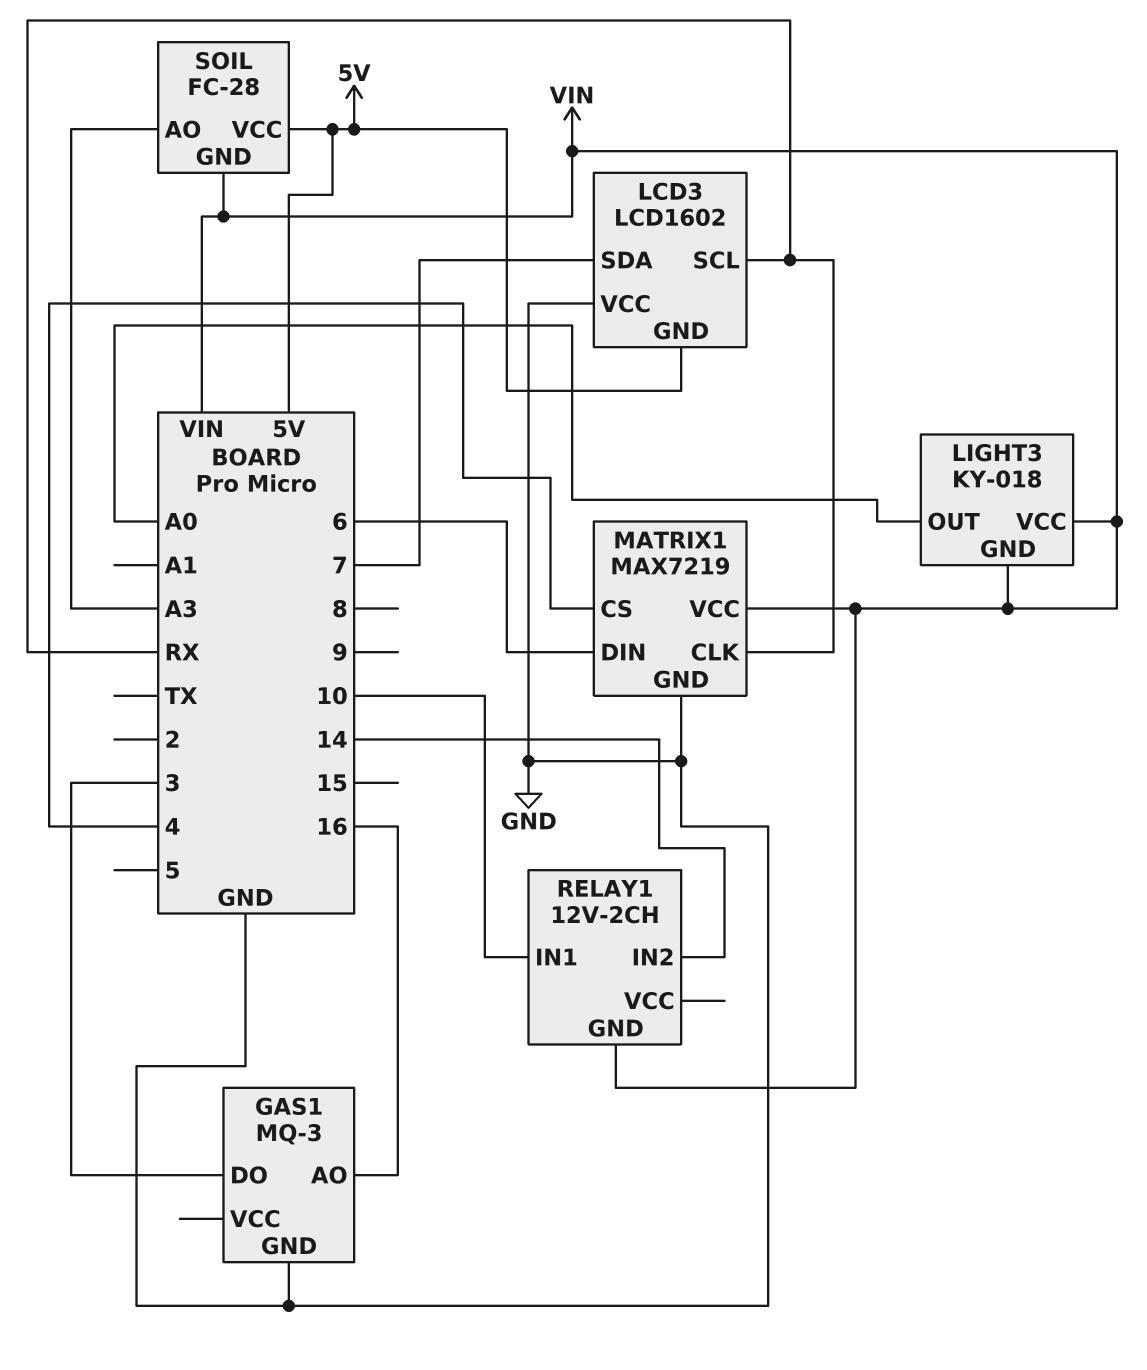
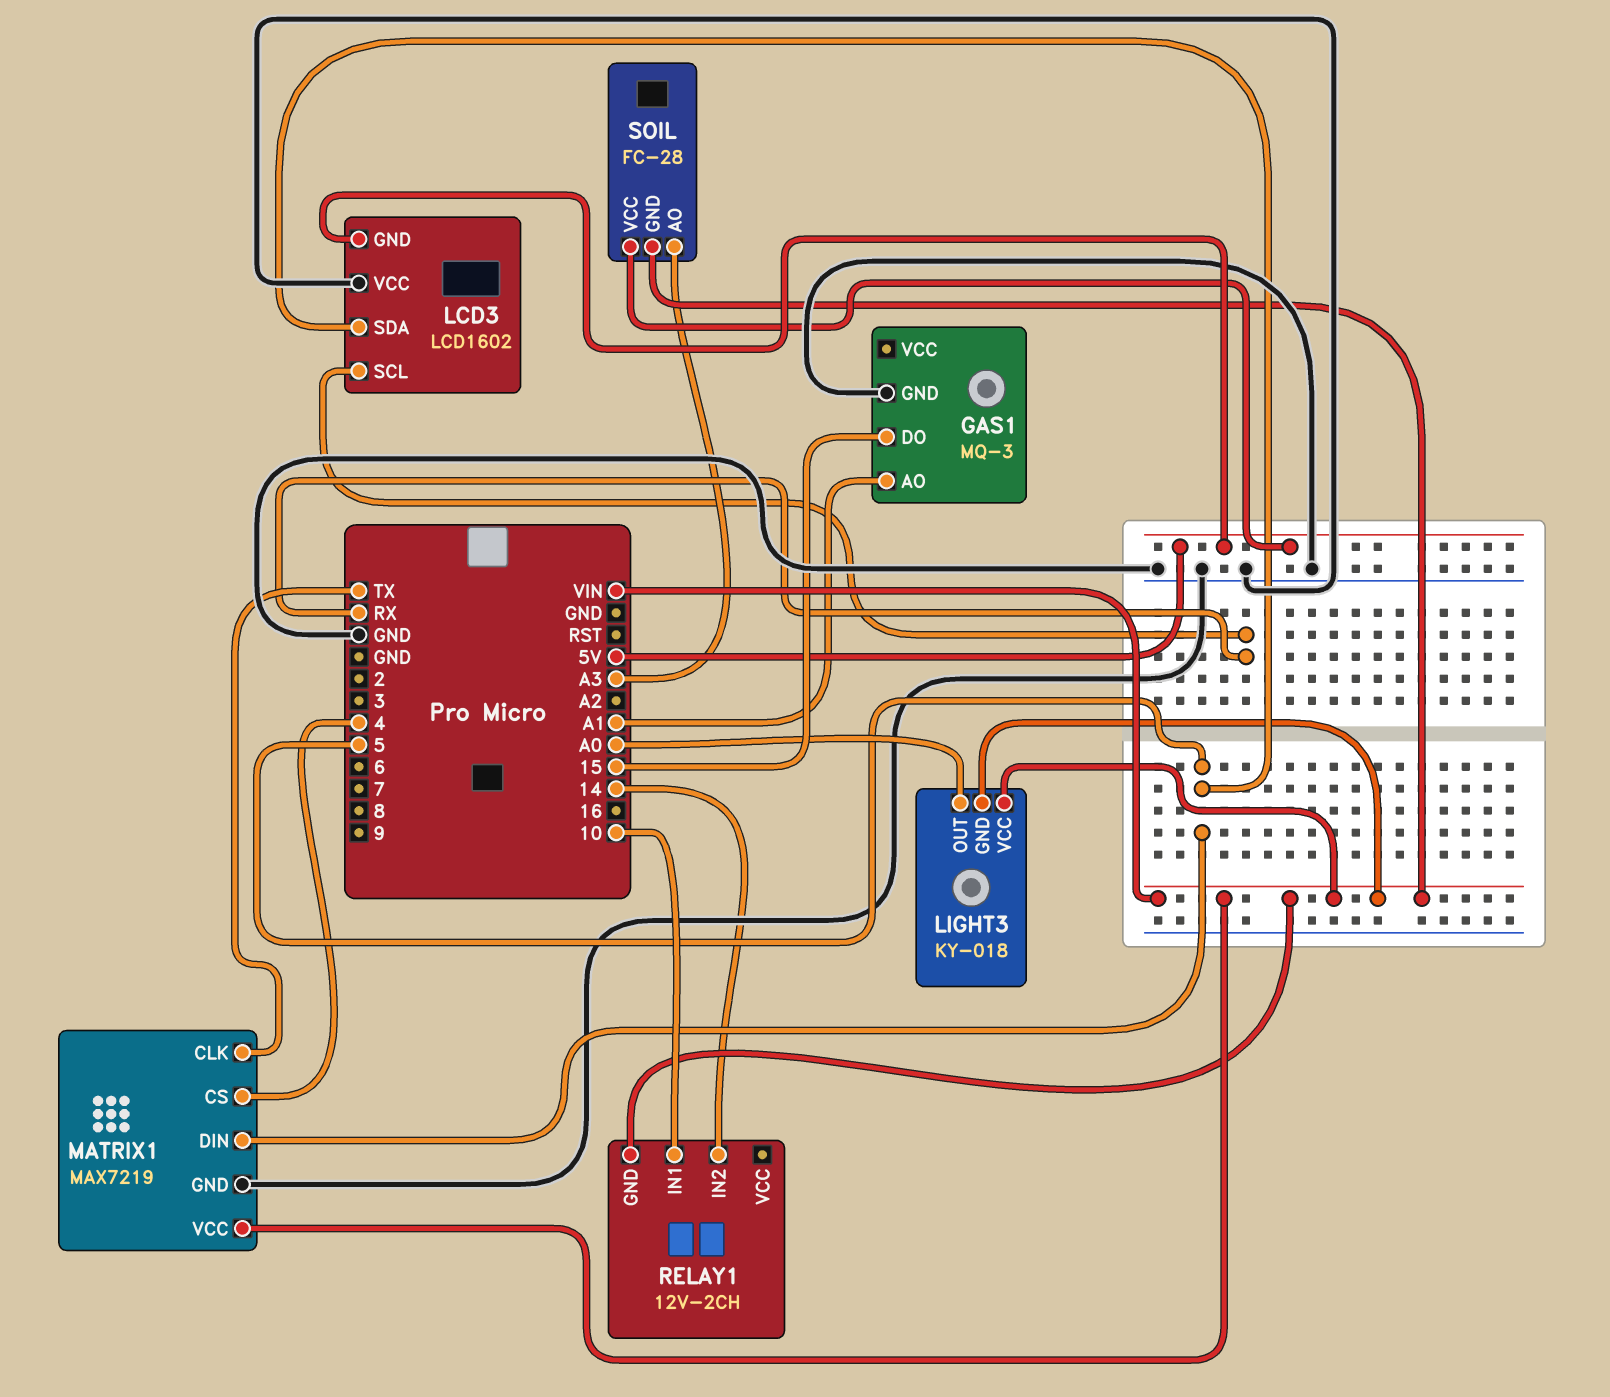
GAS1 pin AO: 16 -> A1
GAS1 pin DO: 3 -> 15
LCD3 pin SDA: 7 -> 5
MATRIX1 pin CLK: RX -> TX
MATRIX1 pin DIN: 6 -> 5

